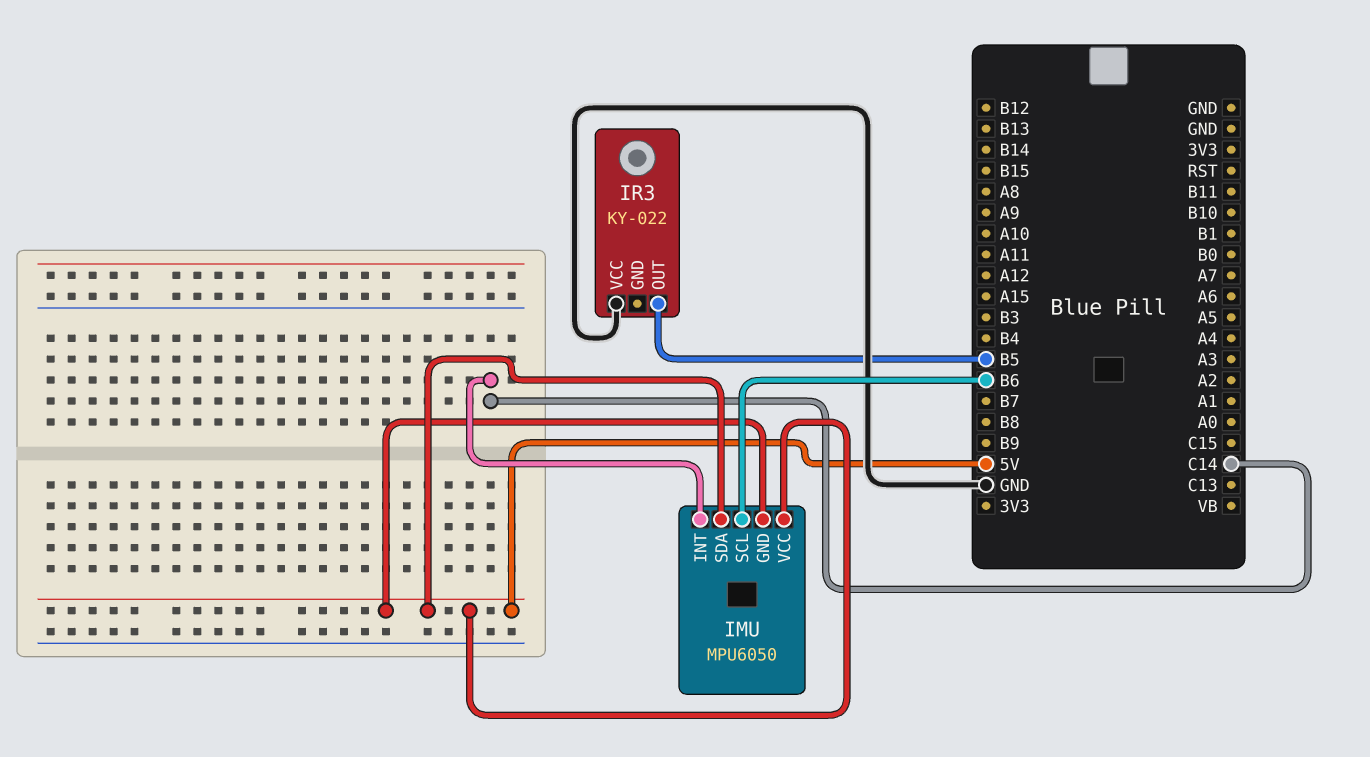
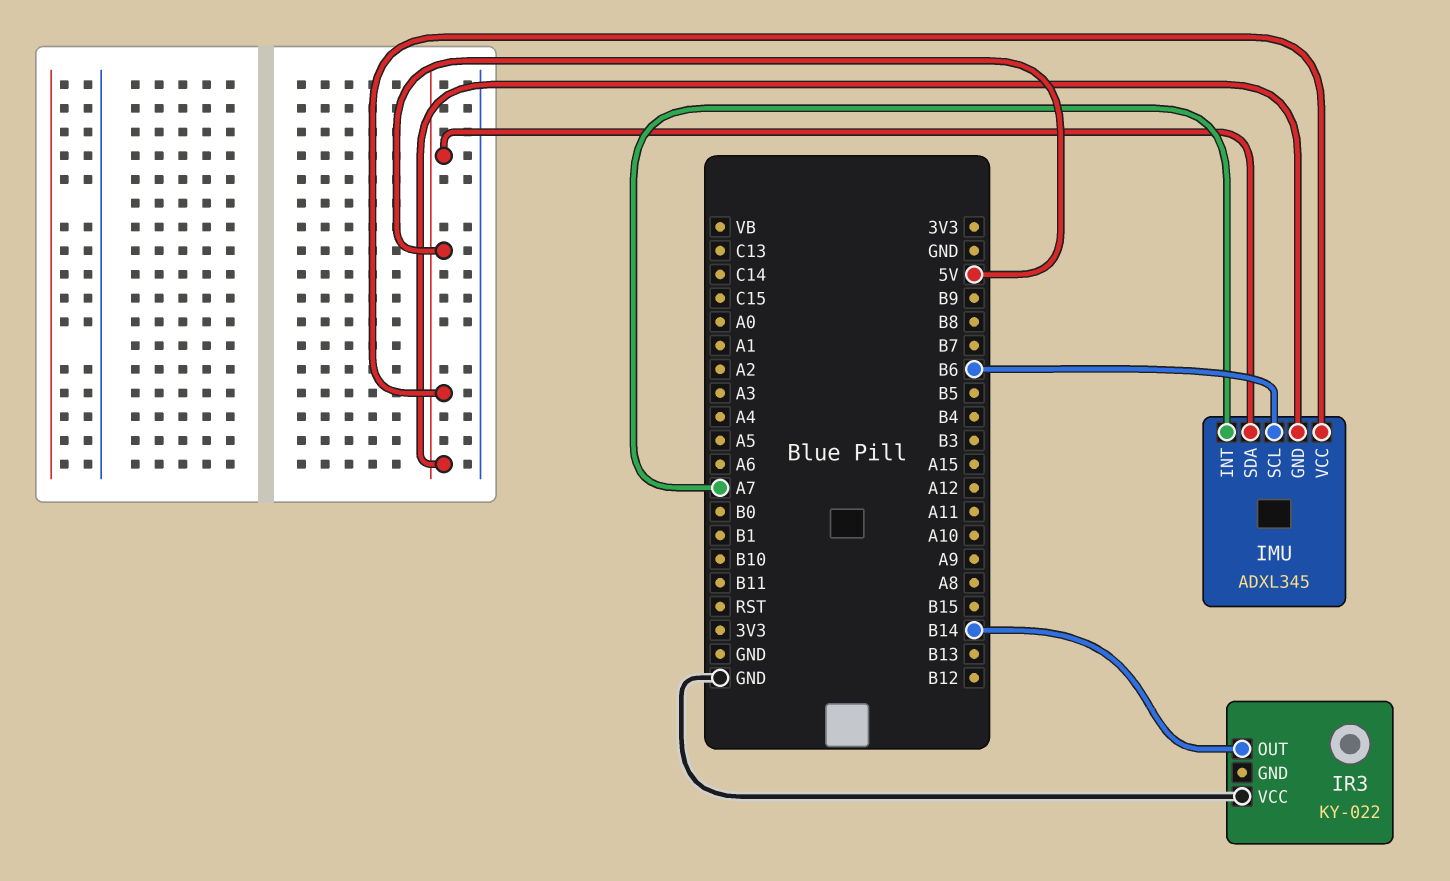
IMU: MPU6050 -> ADXL345
IMU pin INT: C14 -> A7
IR3 pin OUT: B5 -> B14

